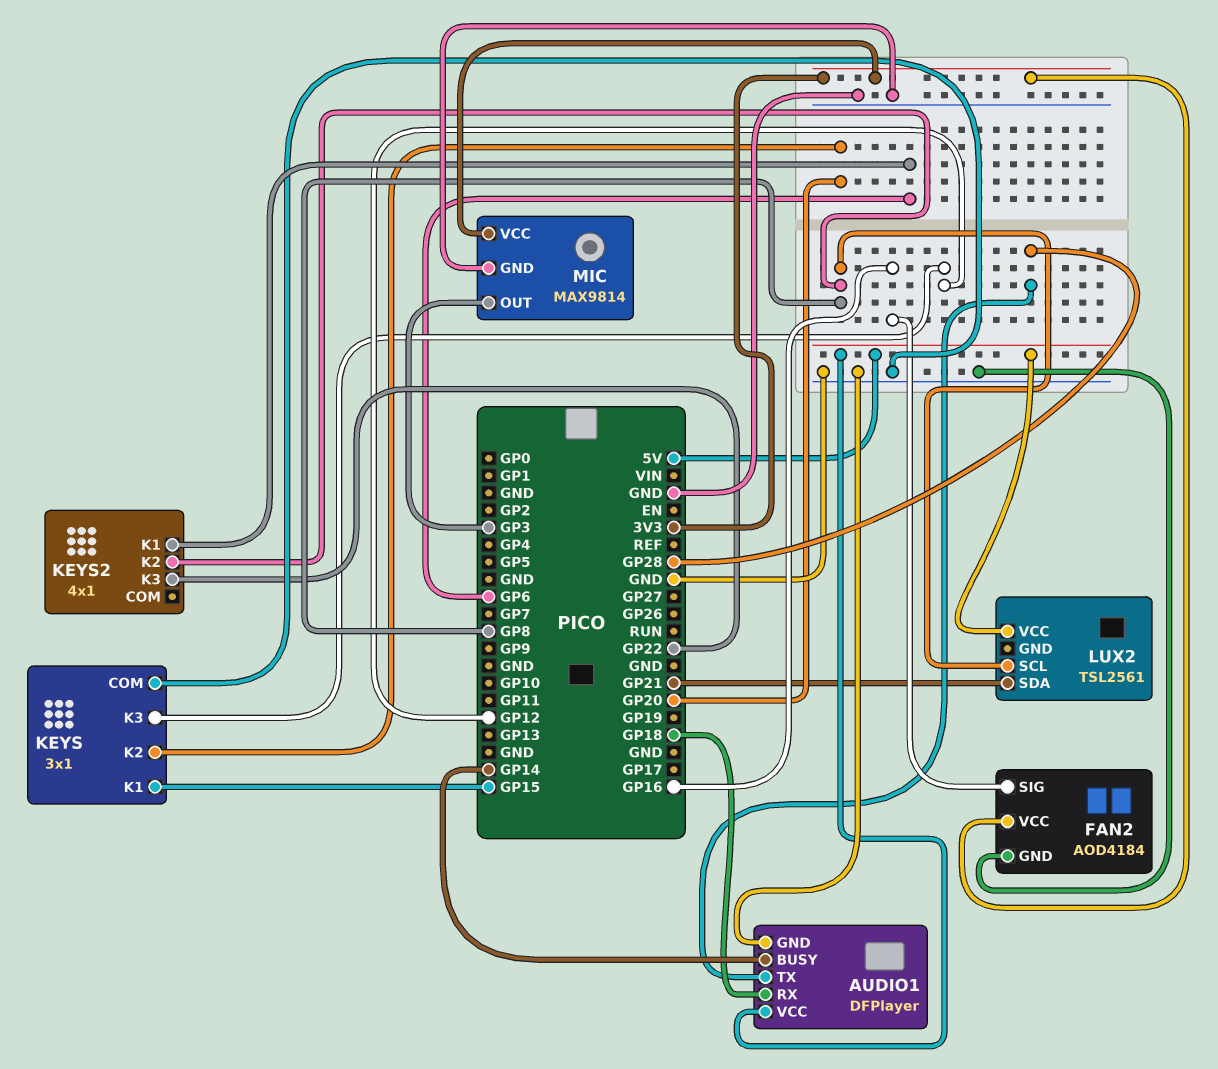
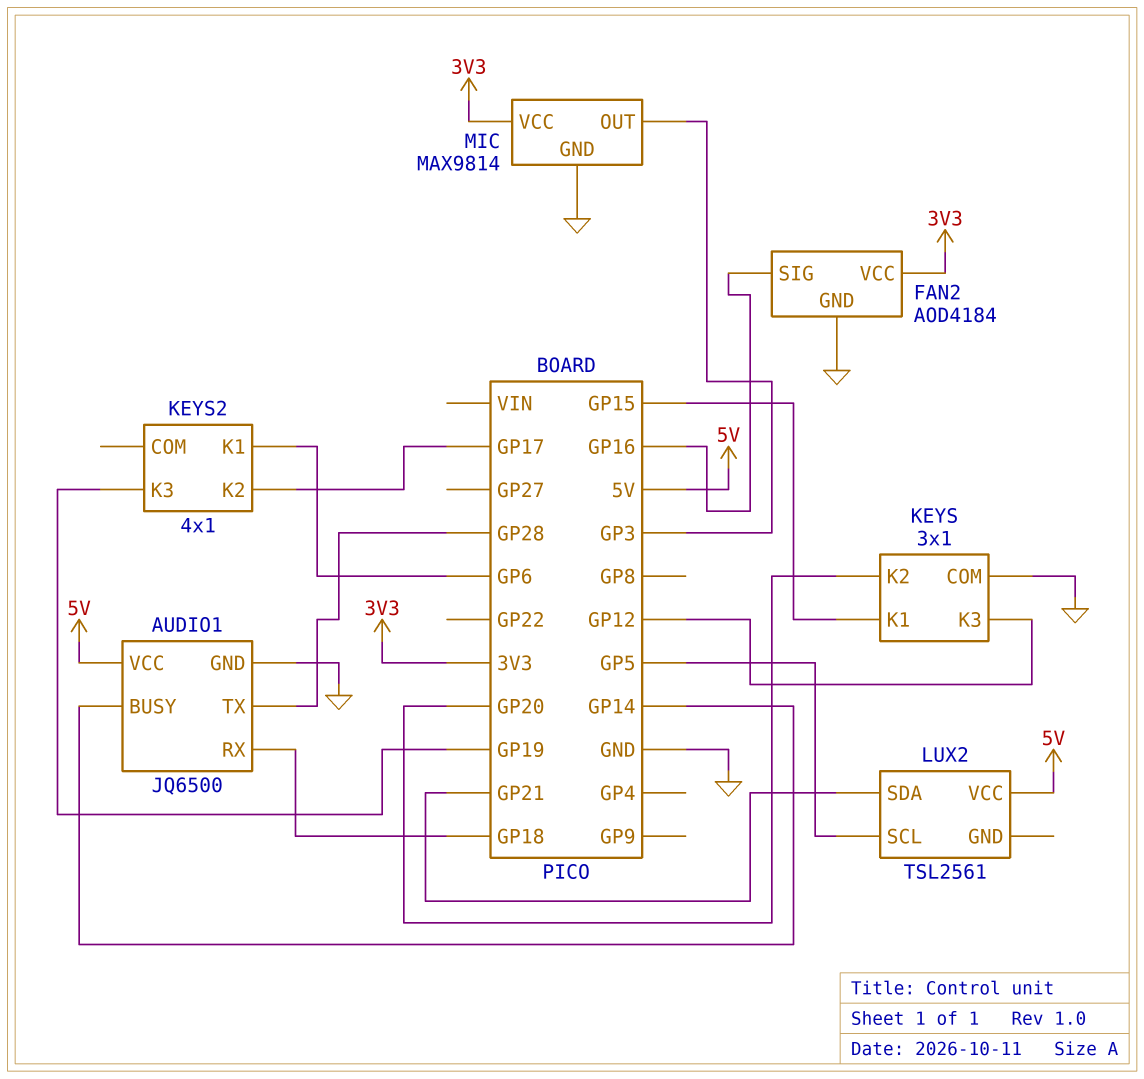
AUDIO1: DFPlayer -> JQ6500
KEYS2 pin K2: GP8 -> GP17
KEYS2 pin K3: GP22 -> GP19
LUX2 pin SCL: GP8 -> GP5

